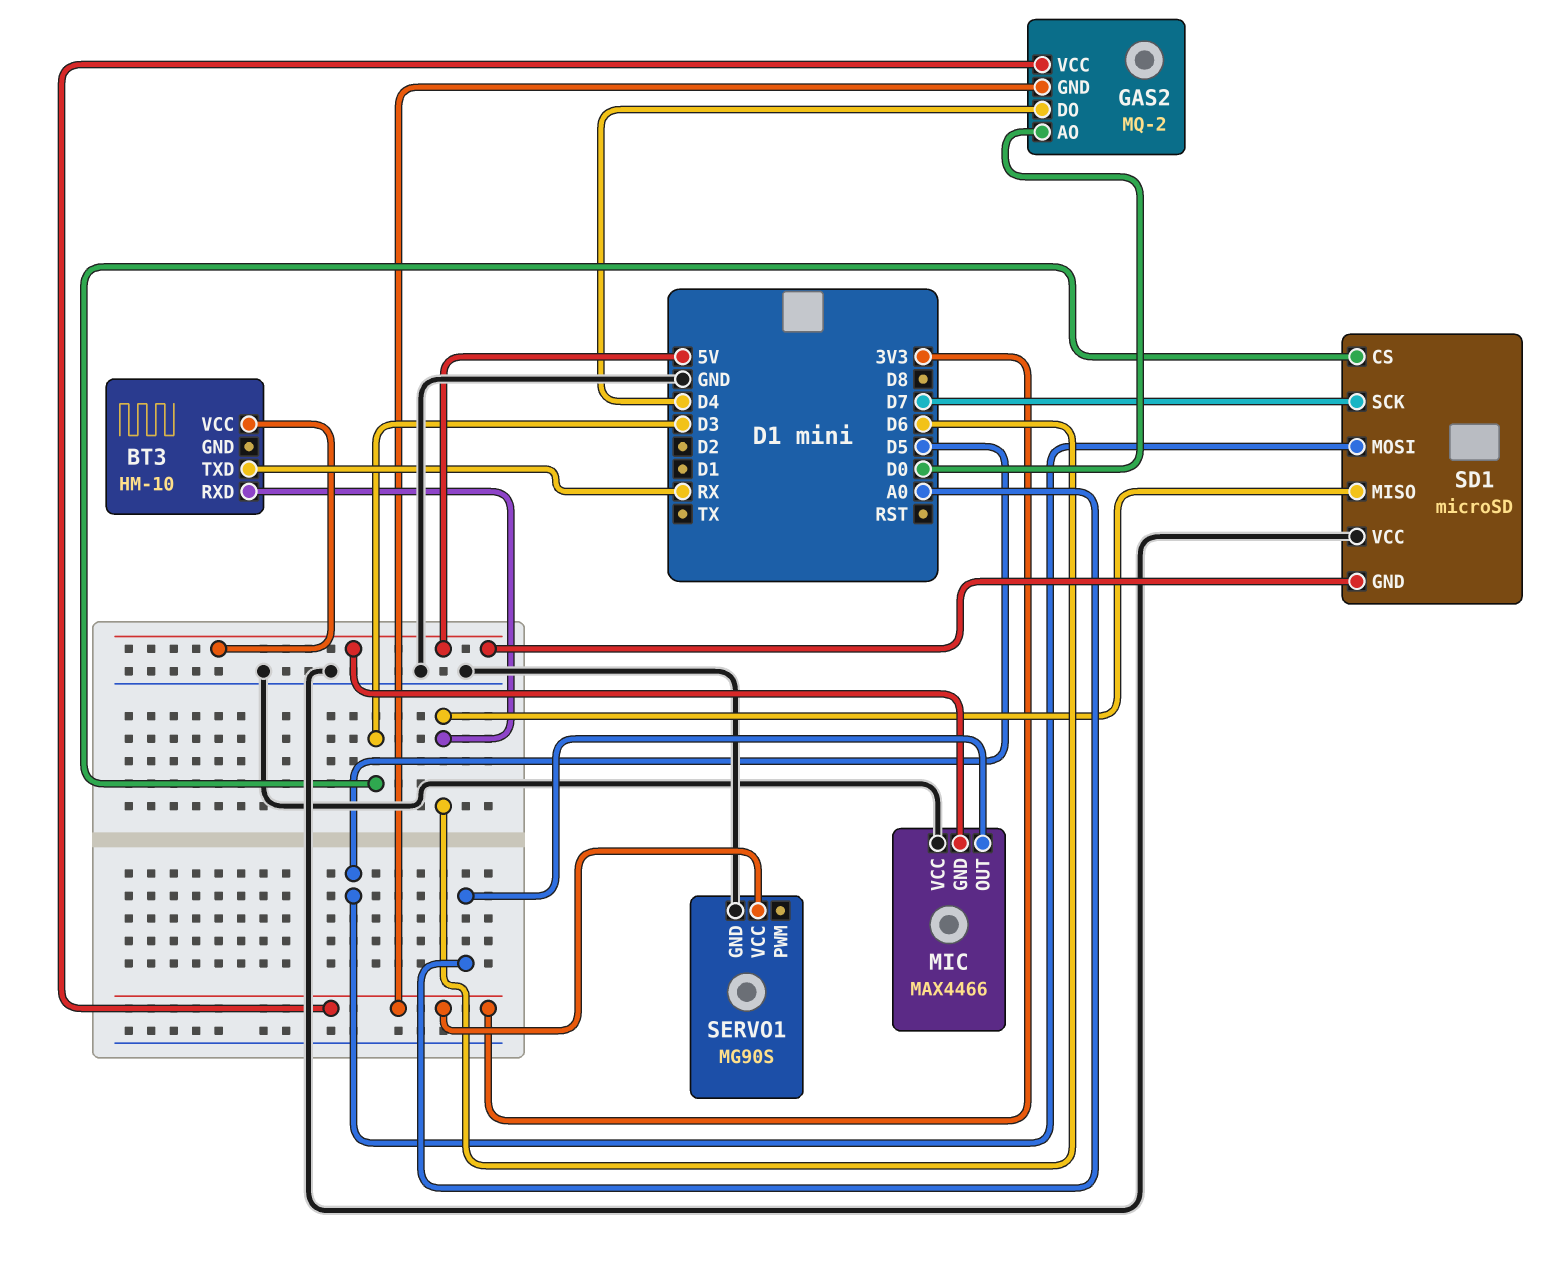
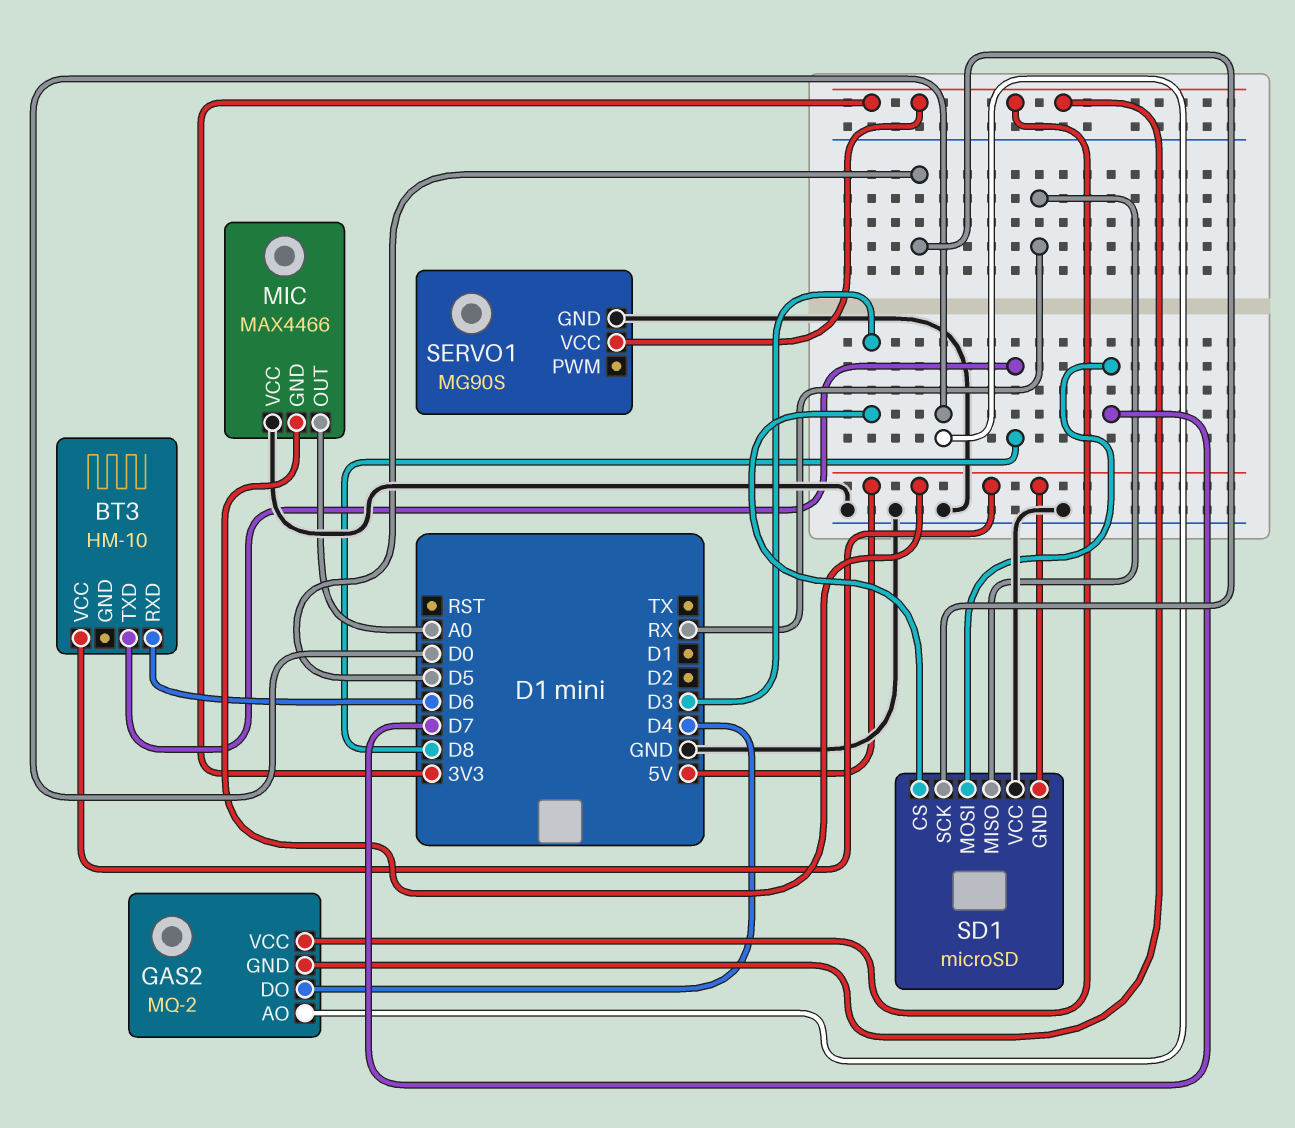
BT3 pin TXD: RX -> D8
SD1 pin MISO: D6 -> RX
SD1 pin MOSI: D5 -> D7
SD1 pin SCK: D7 -> D5

